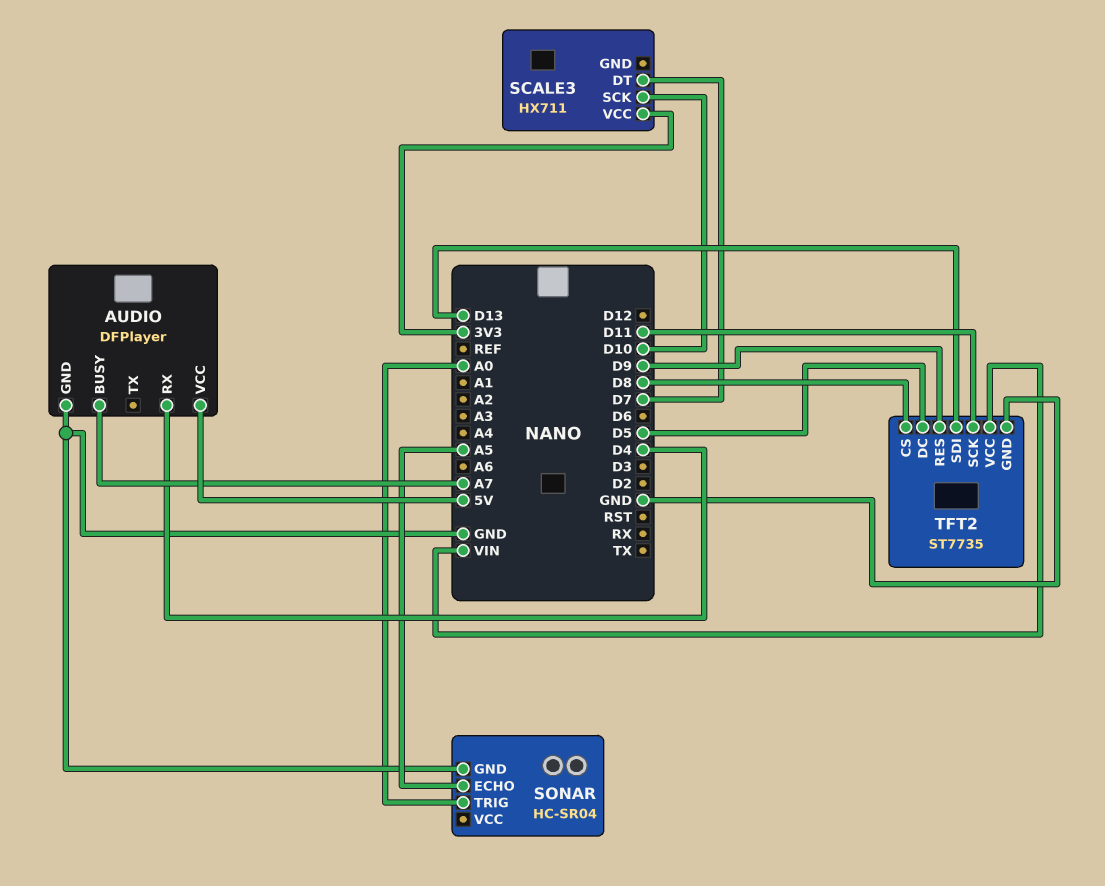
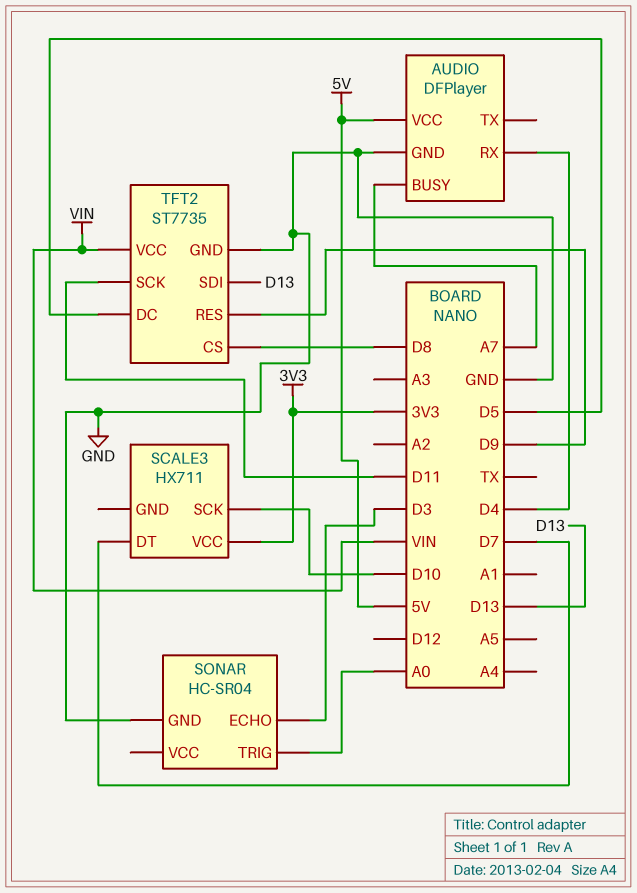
SONAR pin ECHO: A5 -> D3

